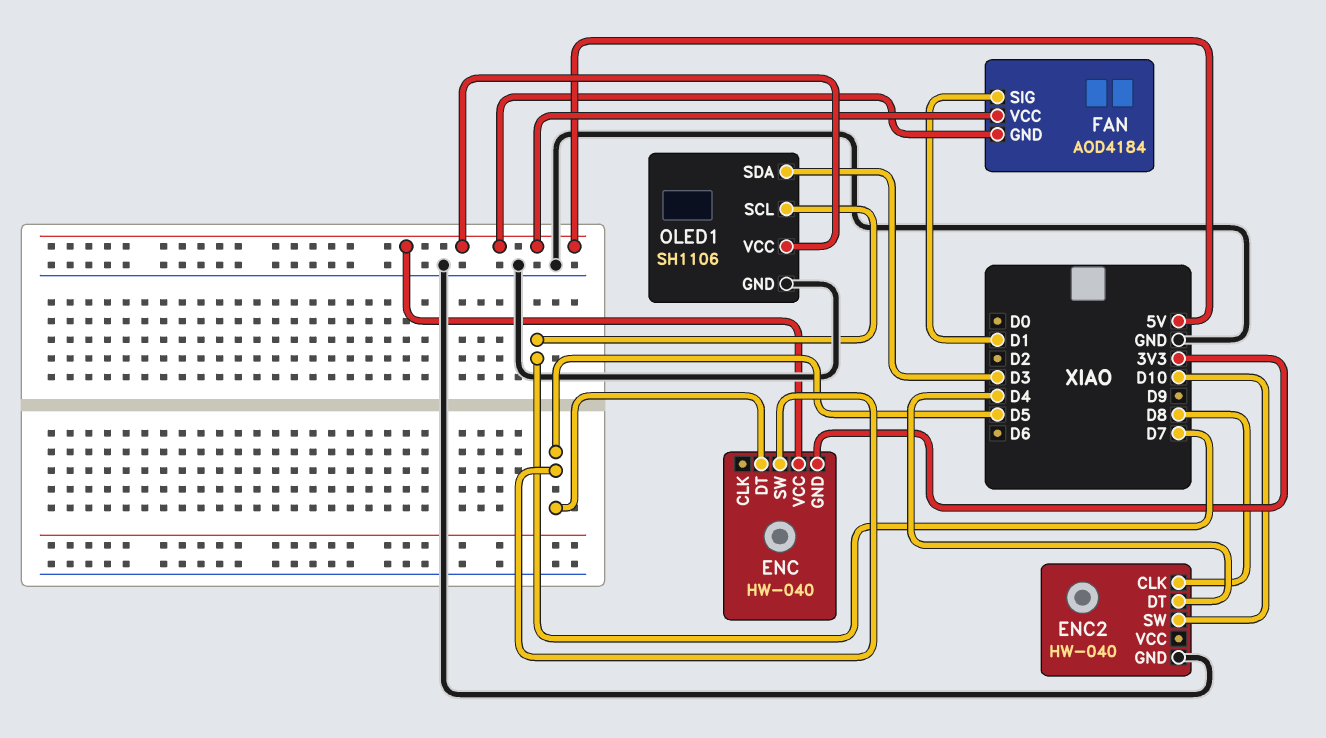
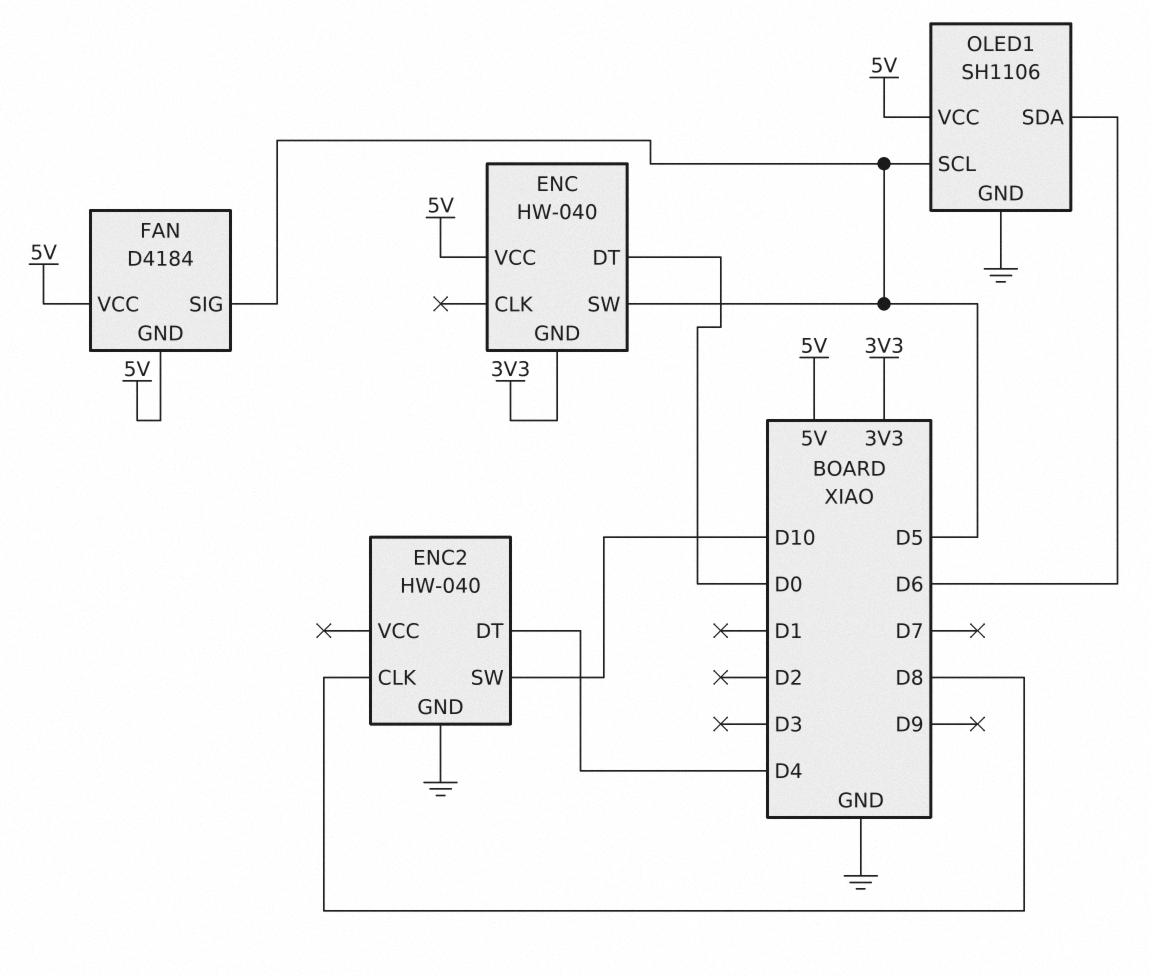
ENC pin DT: D5 -> D0
FAN: AOD4184 -> D4184
FAN pin SIG: D1 -> D5
OLED1 pin SCL: D7 -> D5
OLED1 pin SDA: D3 -> D6

